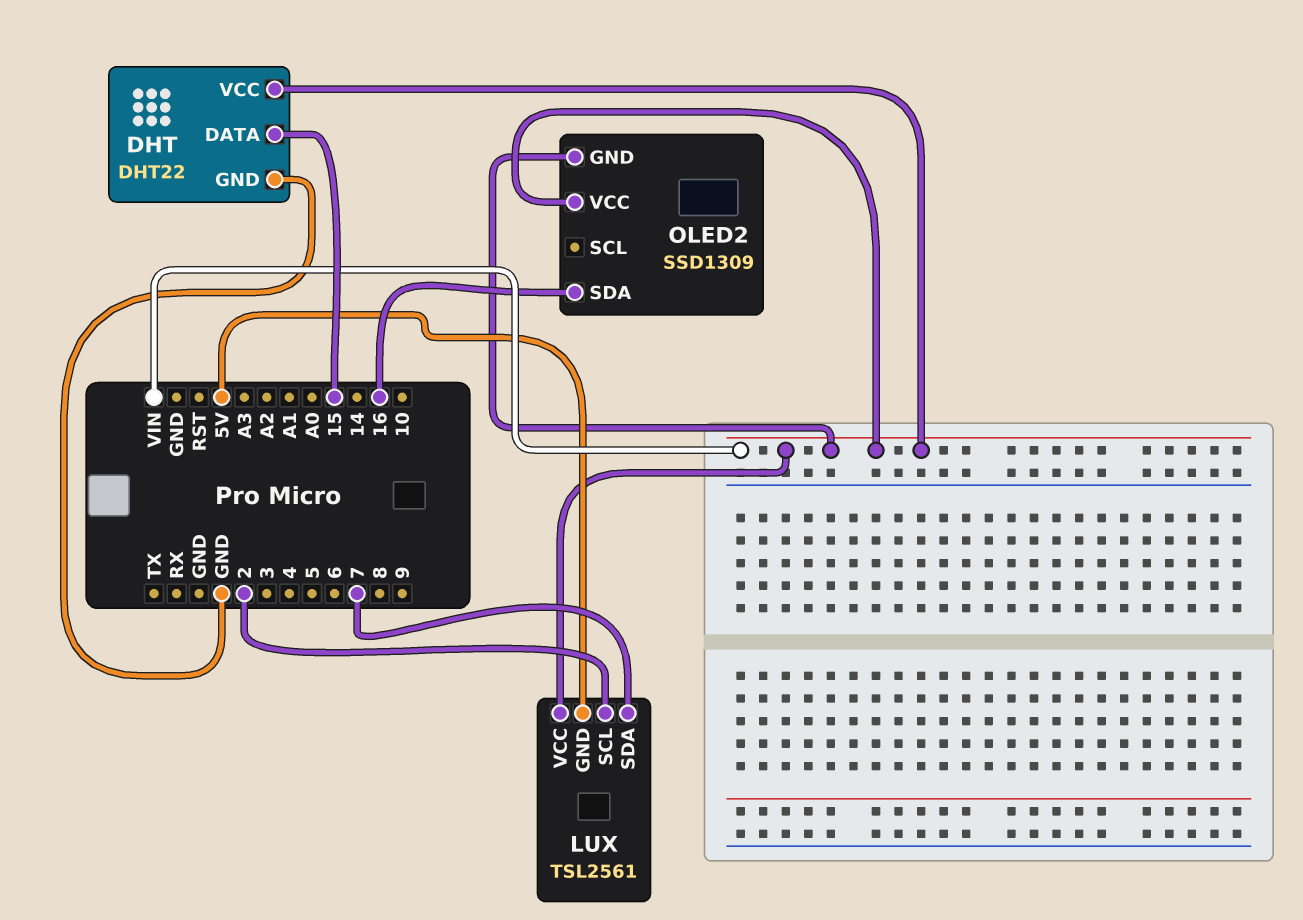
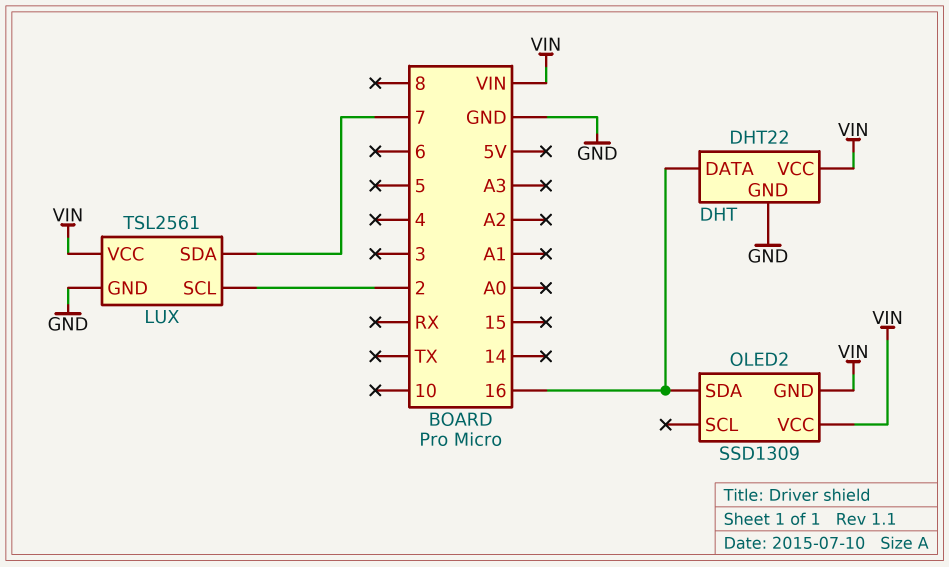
DHT pin DATA: 15 -> 16
LUX pin GND: 5V -> GND

